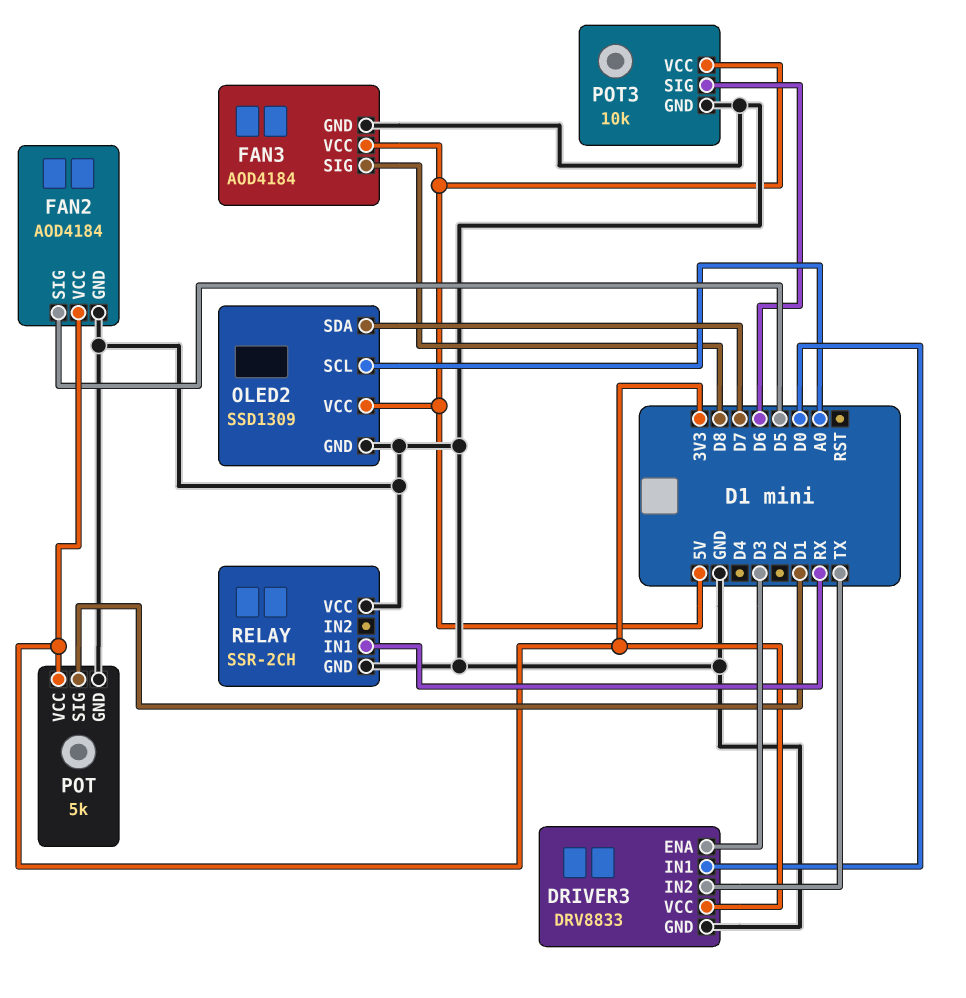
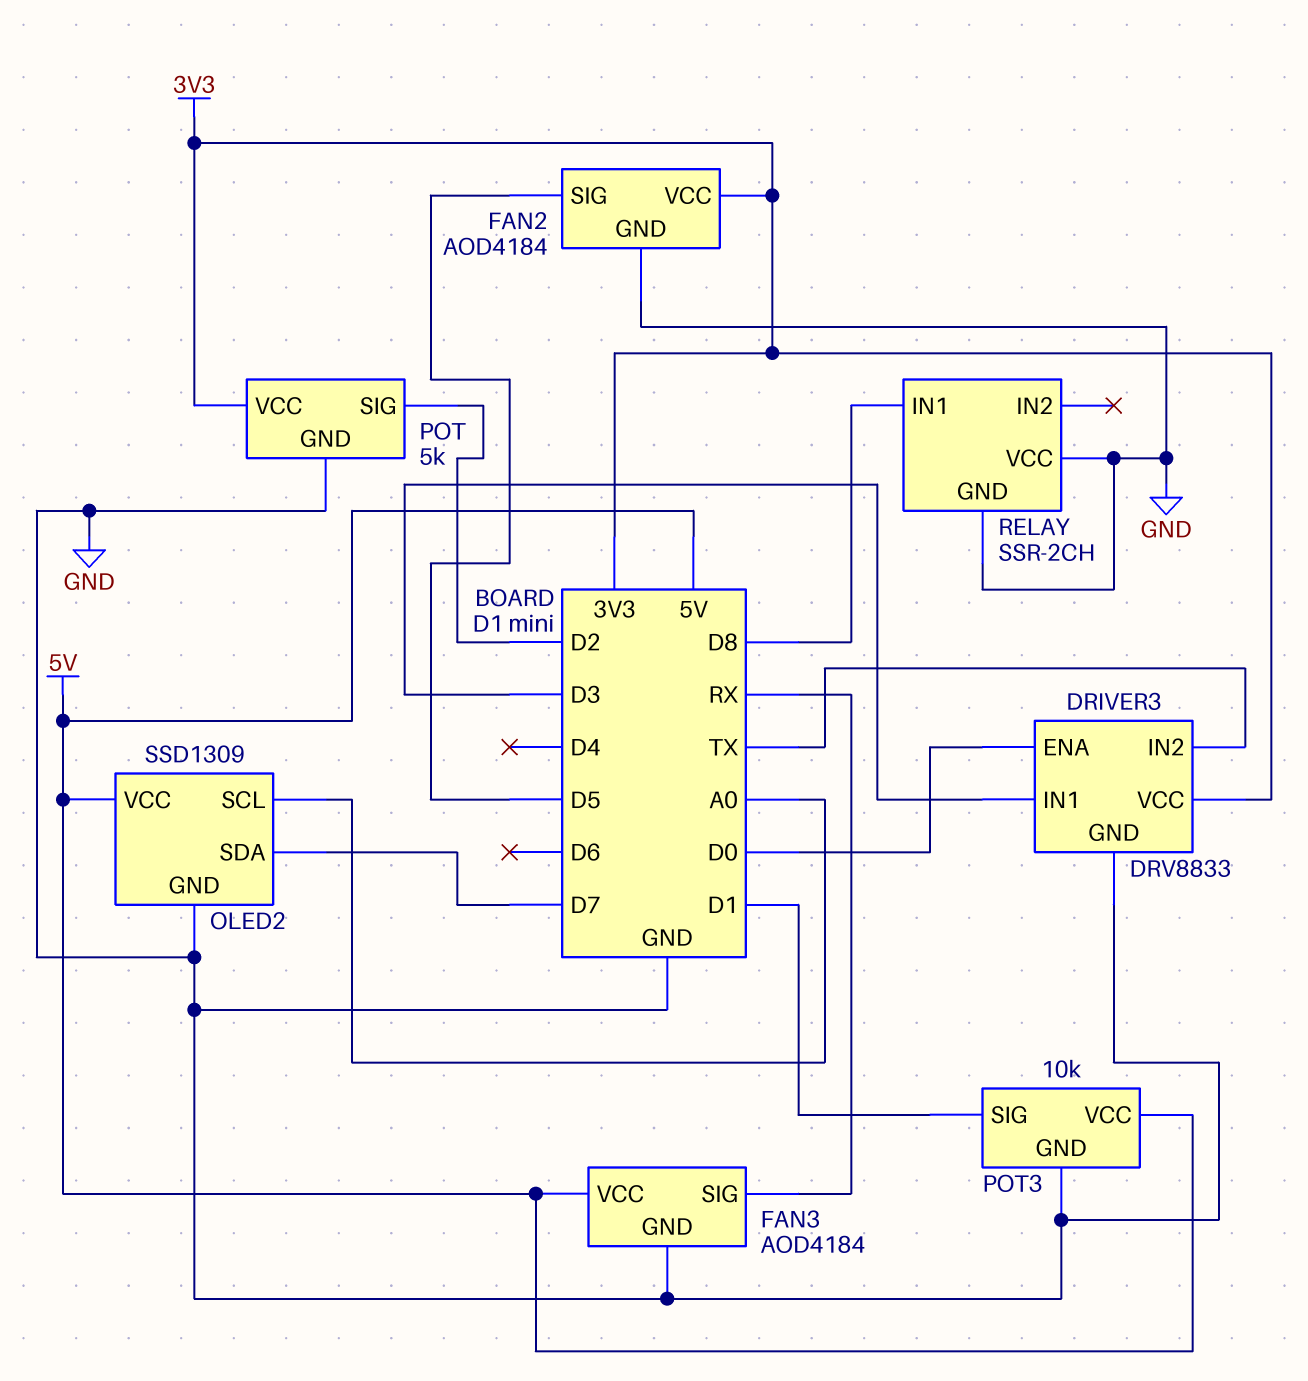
DRIVER3 pin ENA: D3 -> D0
DRIVER3 pin IN1: D0 -> D3
FAN3 pin SIG: D8 -> RX
POT pin SIG: D1 -> D2
POT3 pin SIG: D6 -> D1
RELAY pin IN1: RX -> D8

